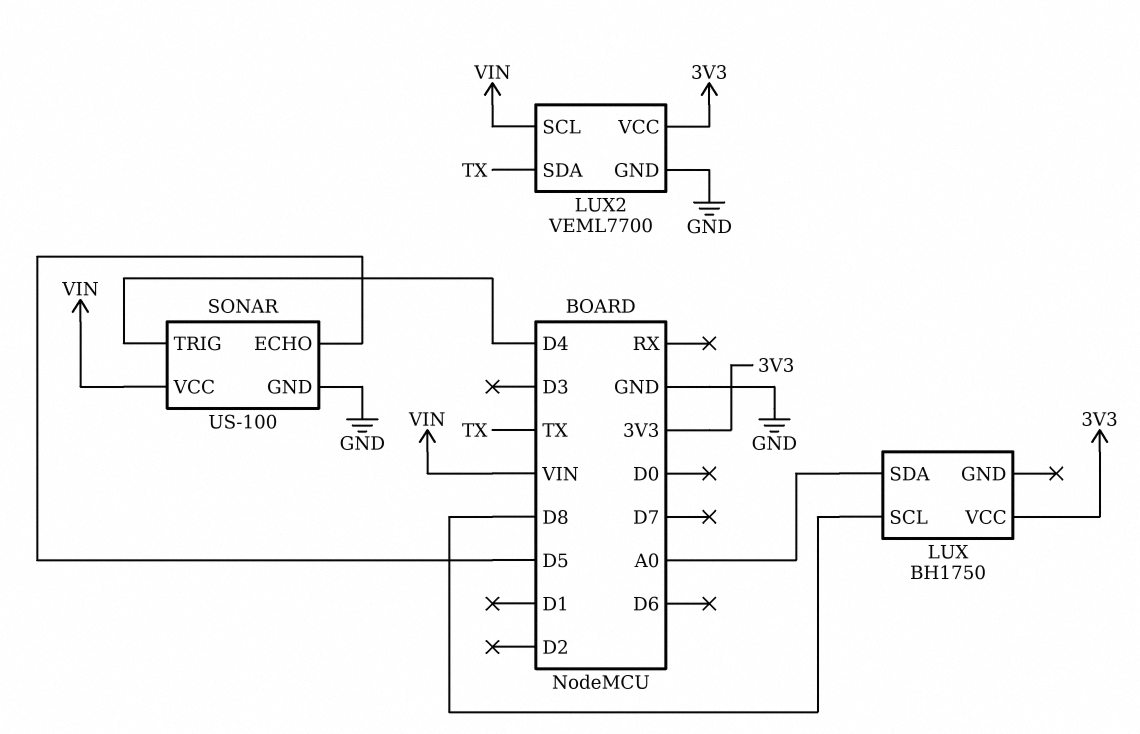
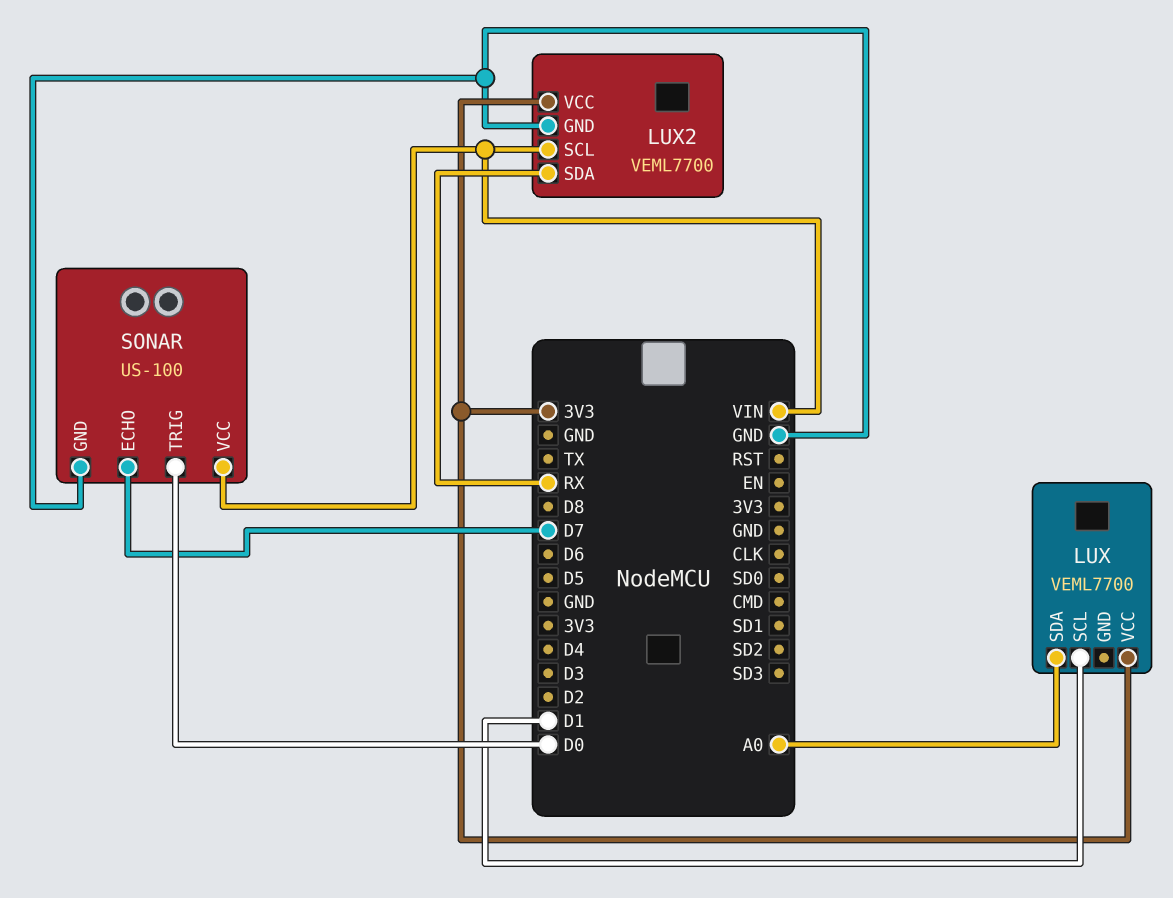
LUX: BH1750 -> VEML7700
LUX pin SCL: D8 -> D1
LUX2 pin SDA: TX -> RX
SONAR pin ECHO: D5 -> D7
SONAR pin TRIG: D4 -> D0

